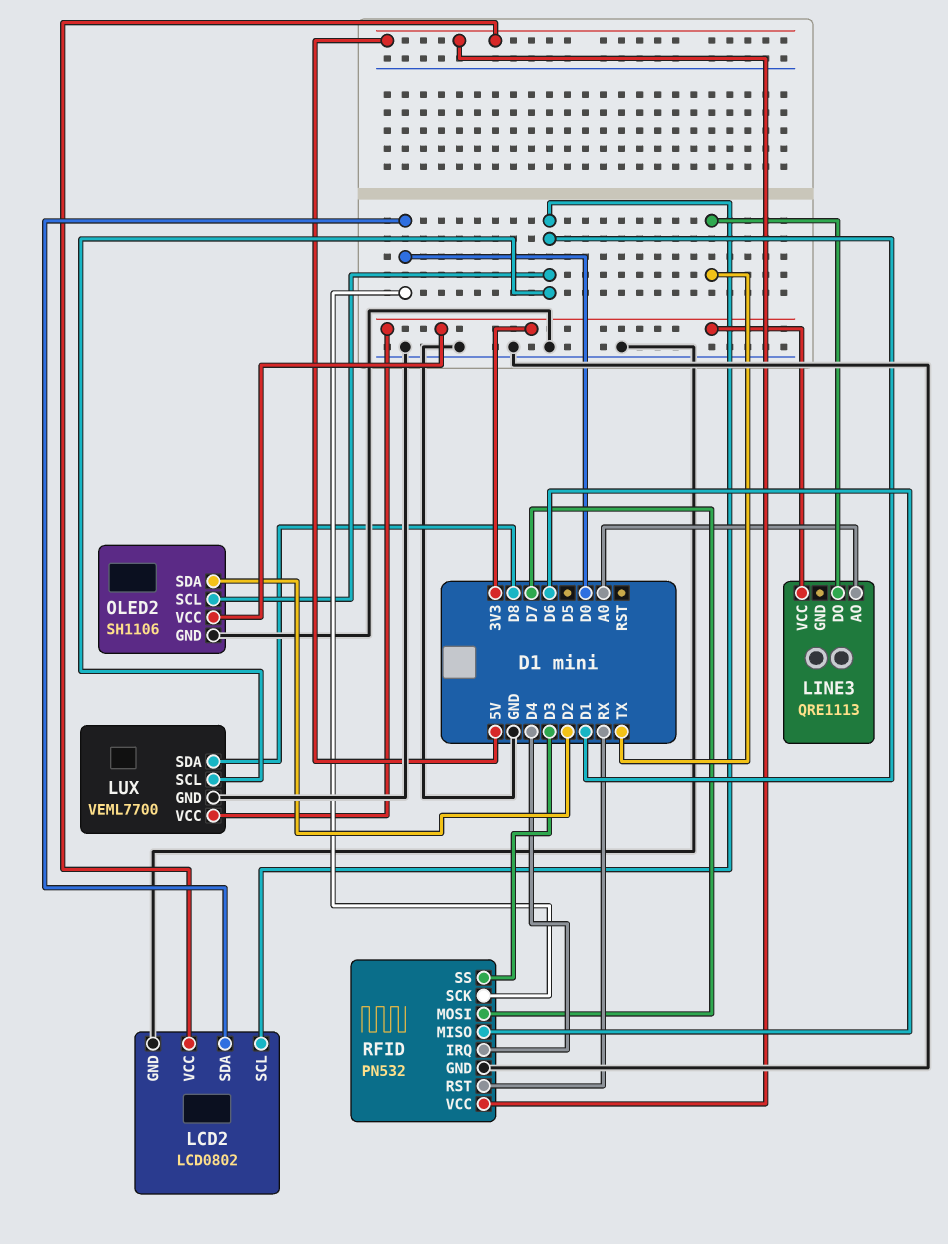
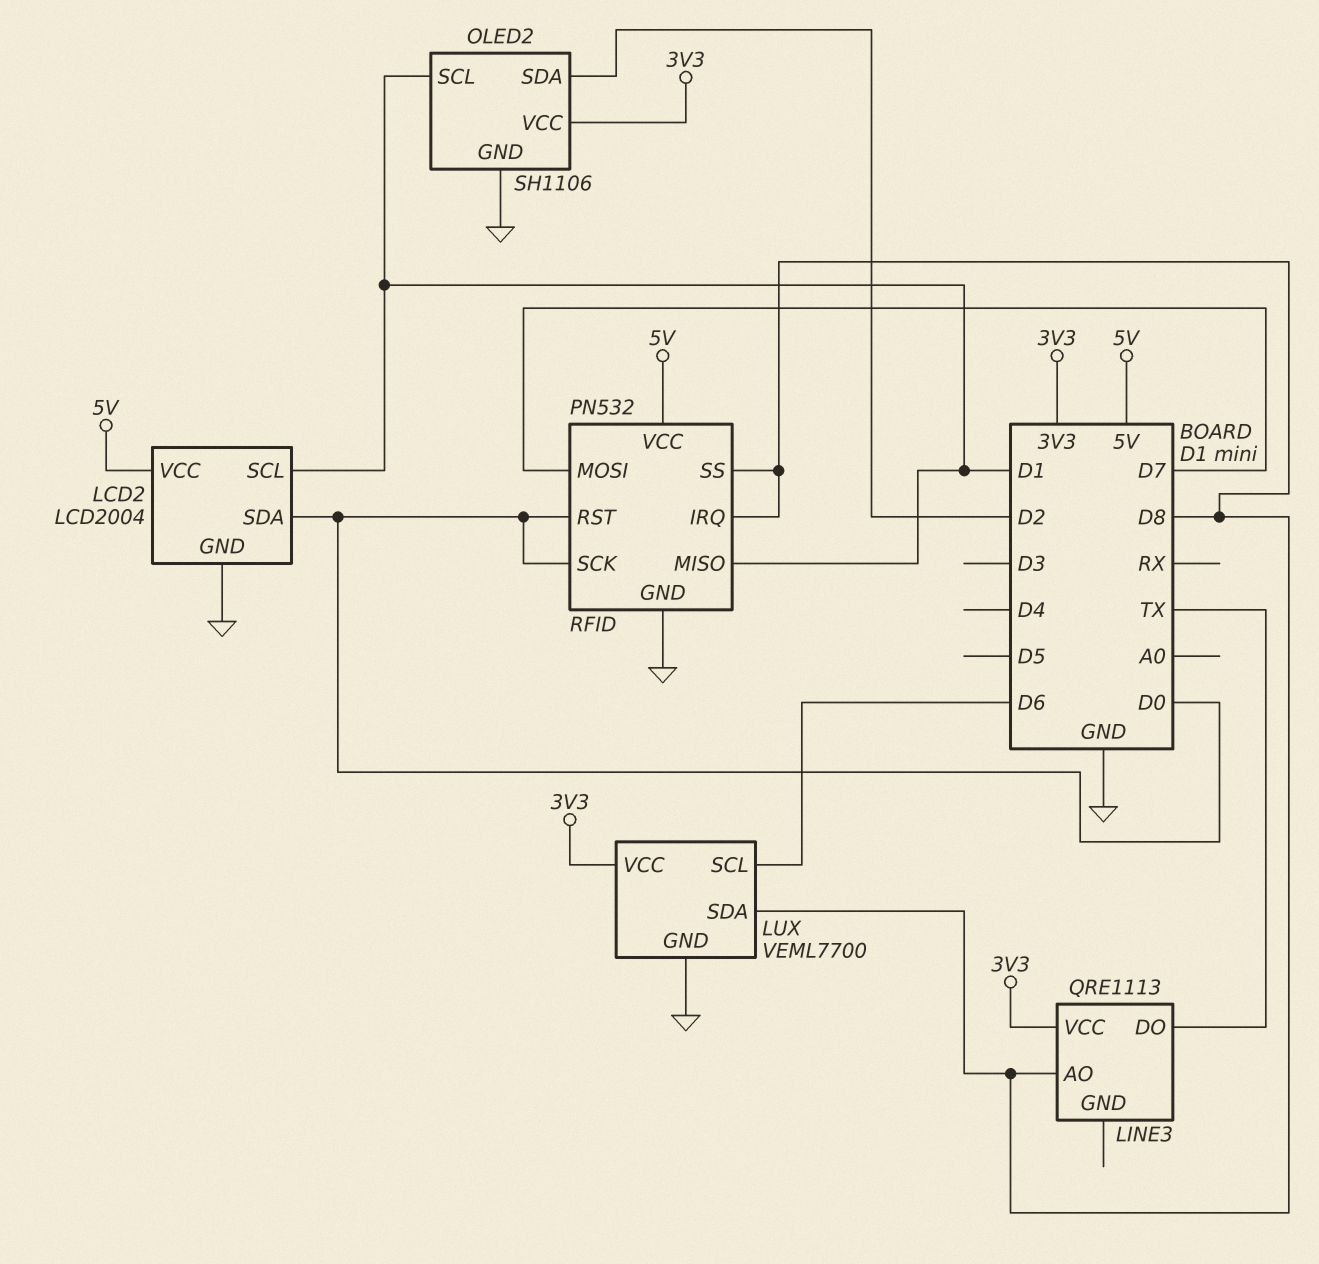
LCD2: LCD0802 -> LCD2004
LINE3 pin AO: A0 -> D8
LUX pin SCL: D1 -> D6
RFID pin IRQ: D4 -> D8
RFID pin MISO: D6 -> D1
RFID pin RST: RX -> D0
RFID pin SS: D3 -> D8

